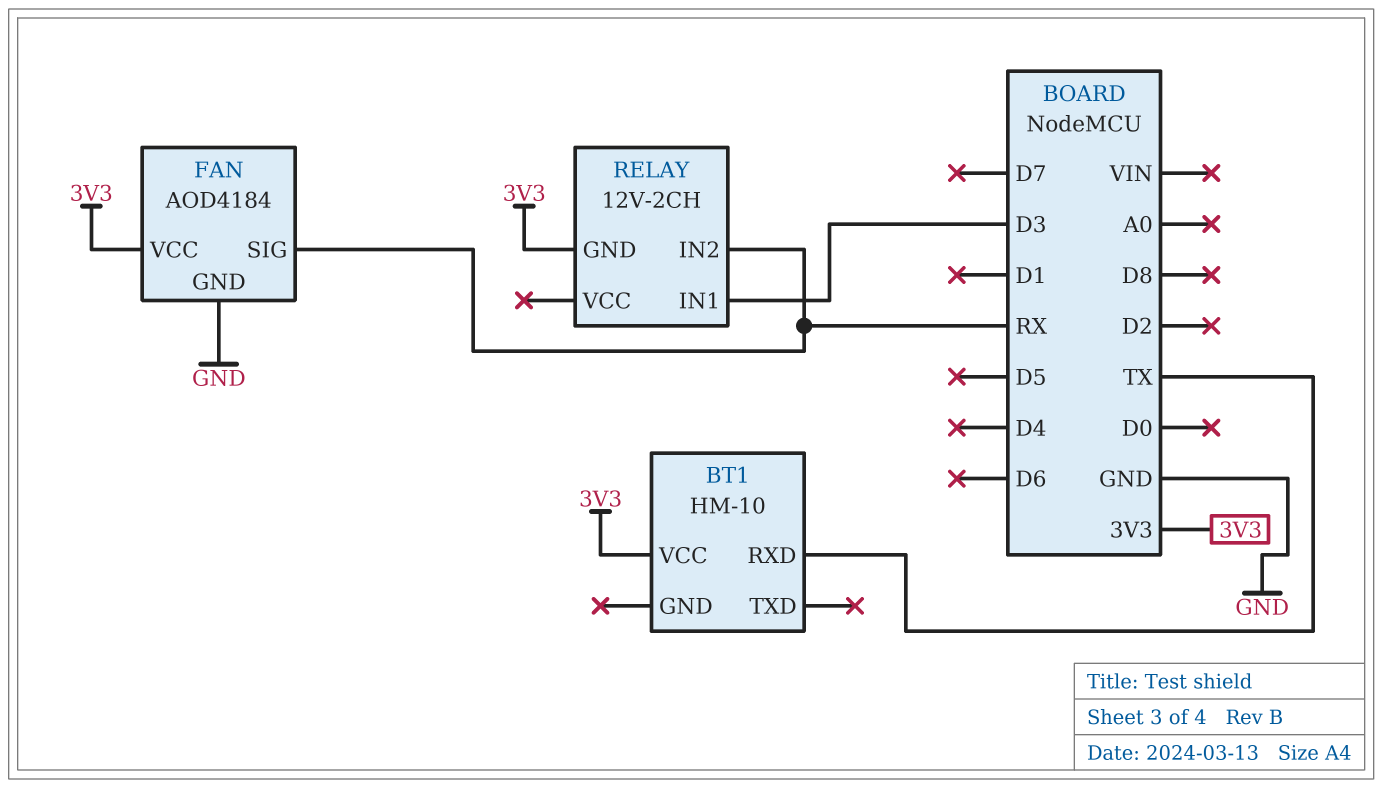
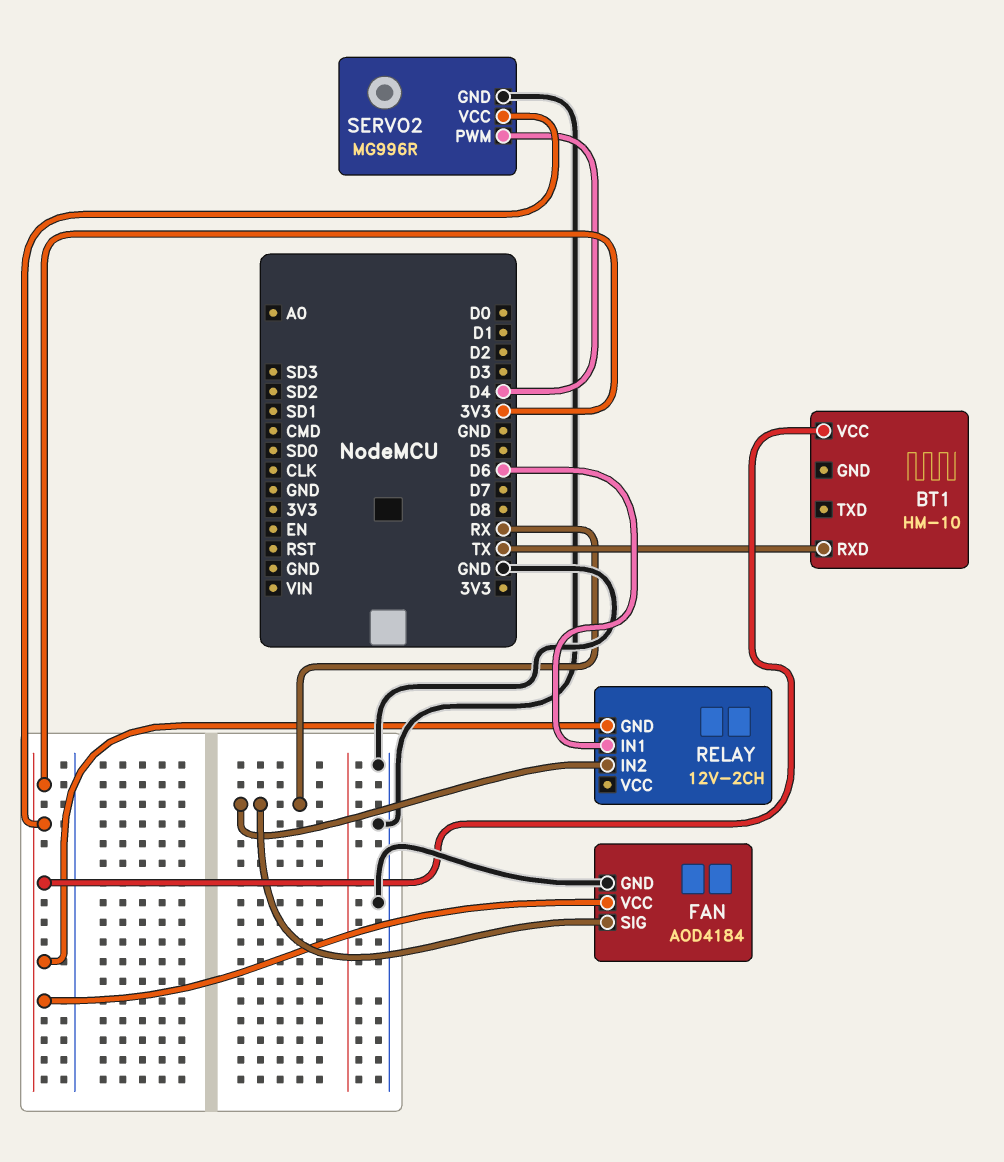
RELAY pin IN1: D3 -> D6
SERVO2: none -> MG996R
SERVO2 pin GND: none -> GND
SERVO2 pin PWM: none -> D4
SERVO2 pin VCC: none -> 3V3

